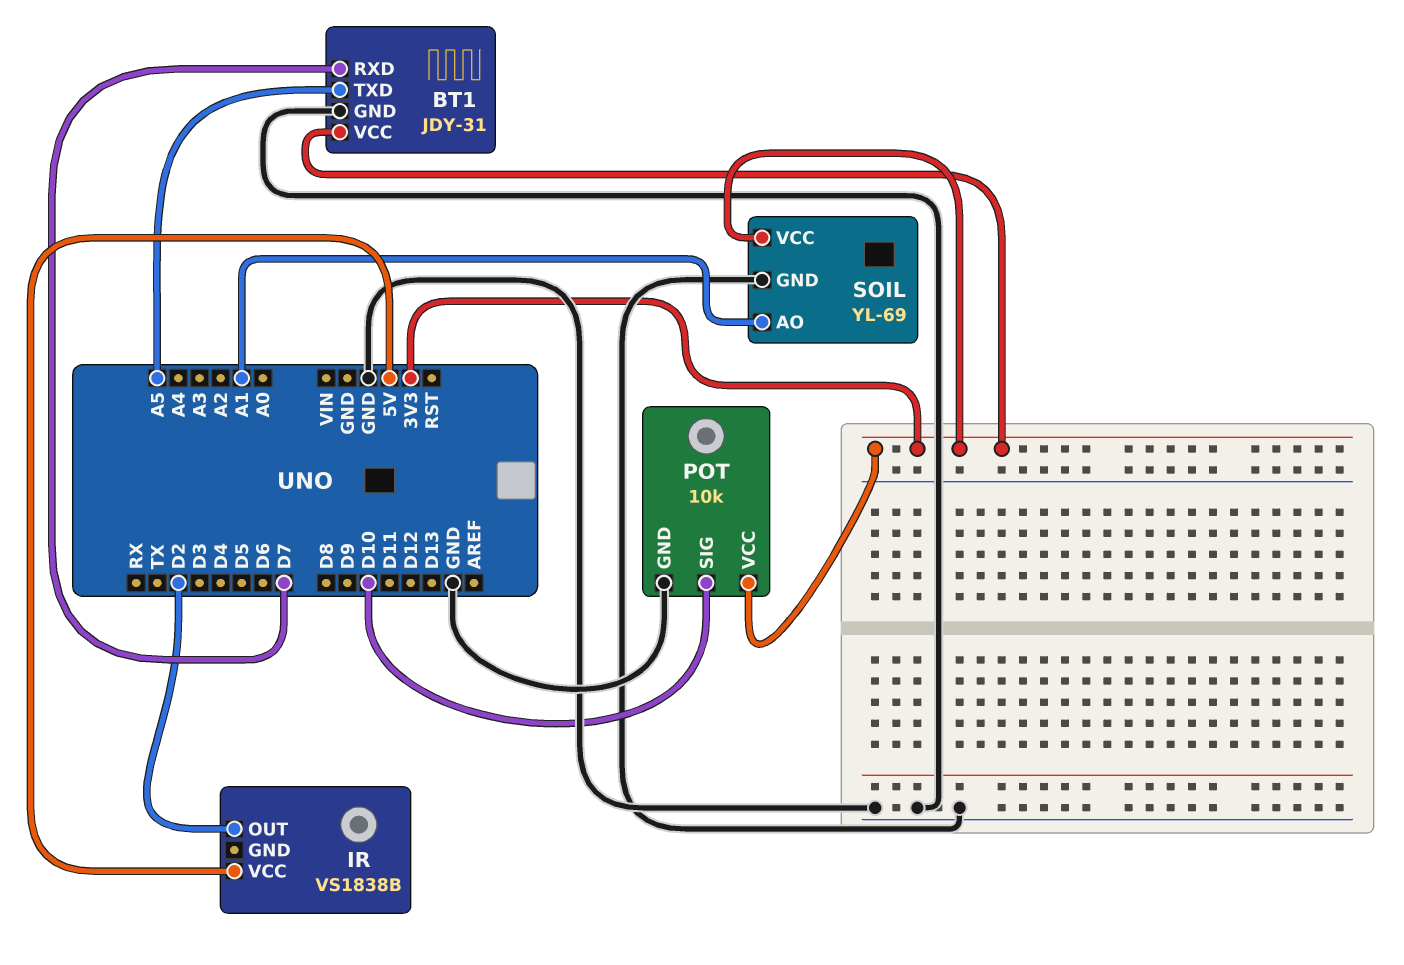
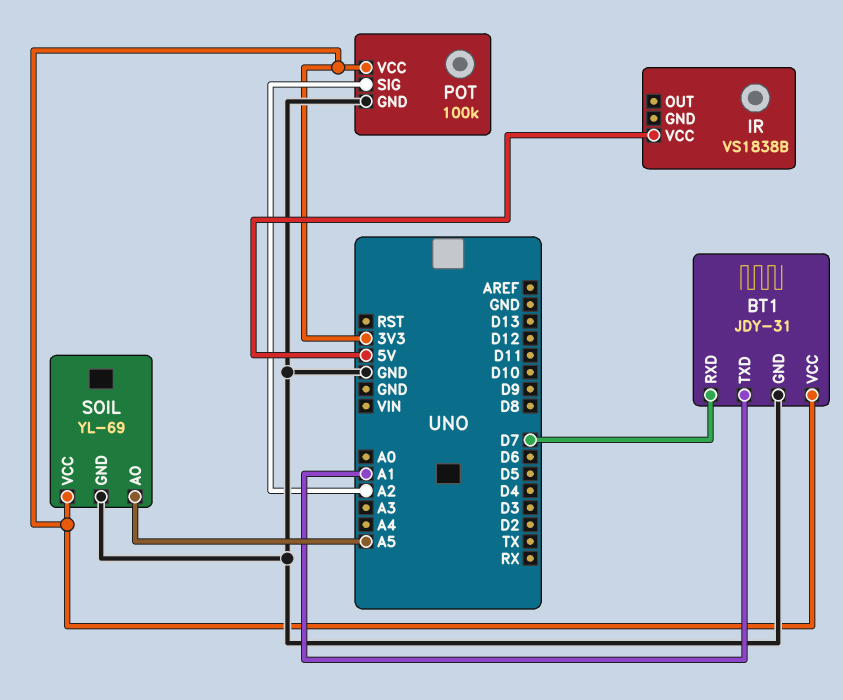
BT1 pin TXD: A5 -> A1
IR pin OUT: D2 -> none
POT: 10k -> 100k
POT pin SIG: D10 -> A2
SOIL pin AO: A1 -> A5

